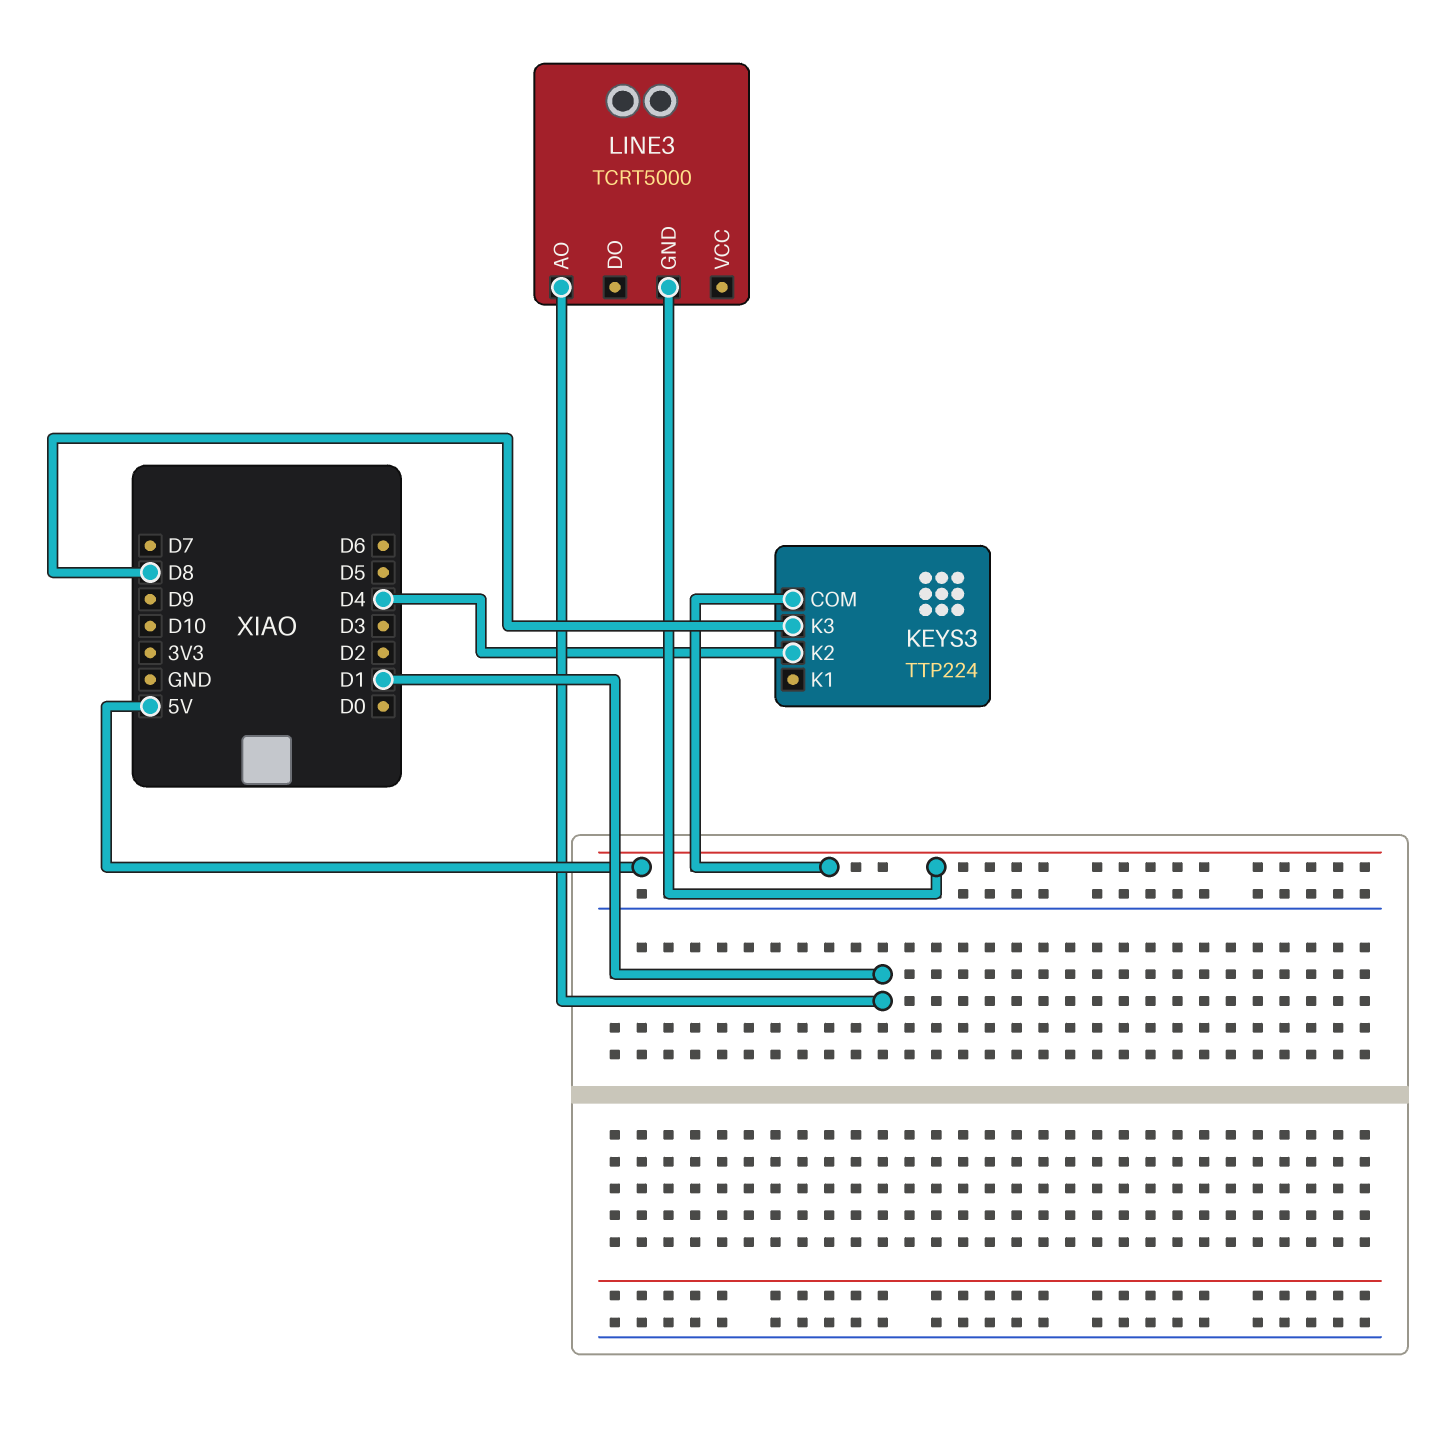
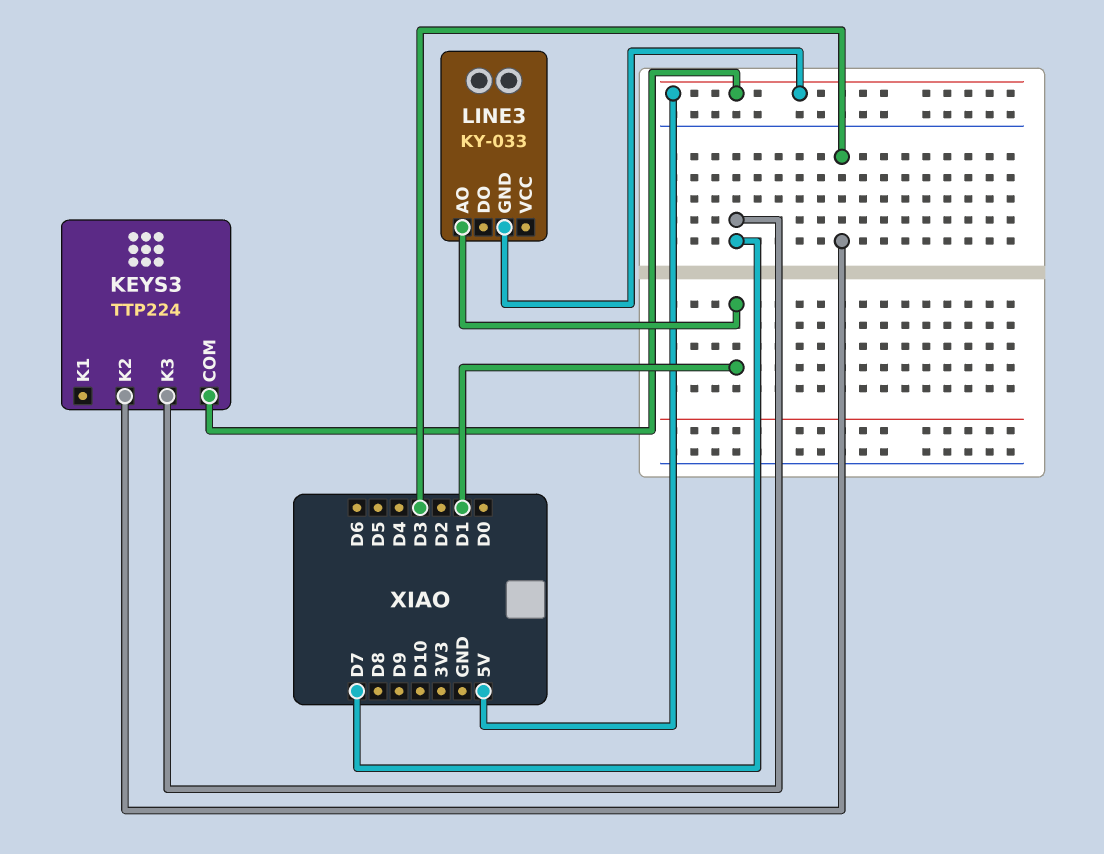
KEYS3 pin K2: D4 -> D3
KEYS3 pin K3: D8 -> D7
LINE3: TCRT5000 -> KY-033

